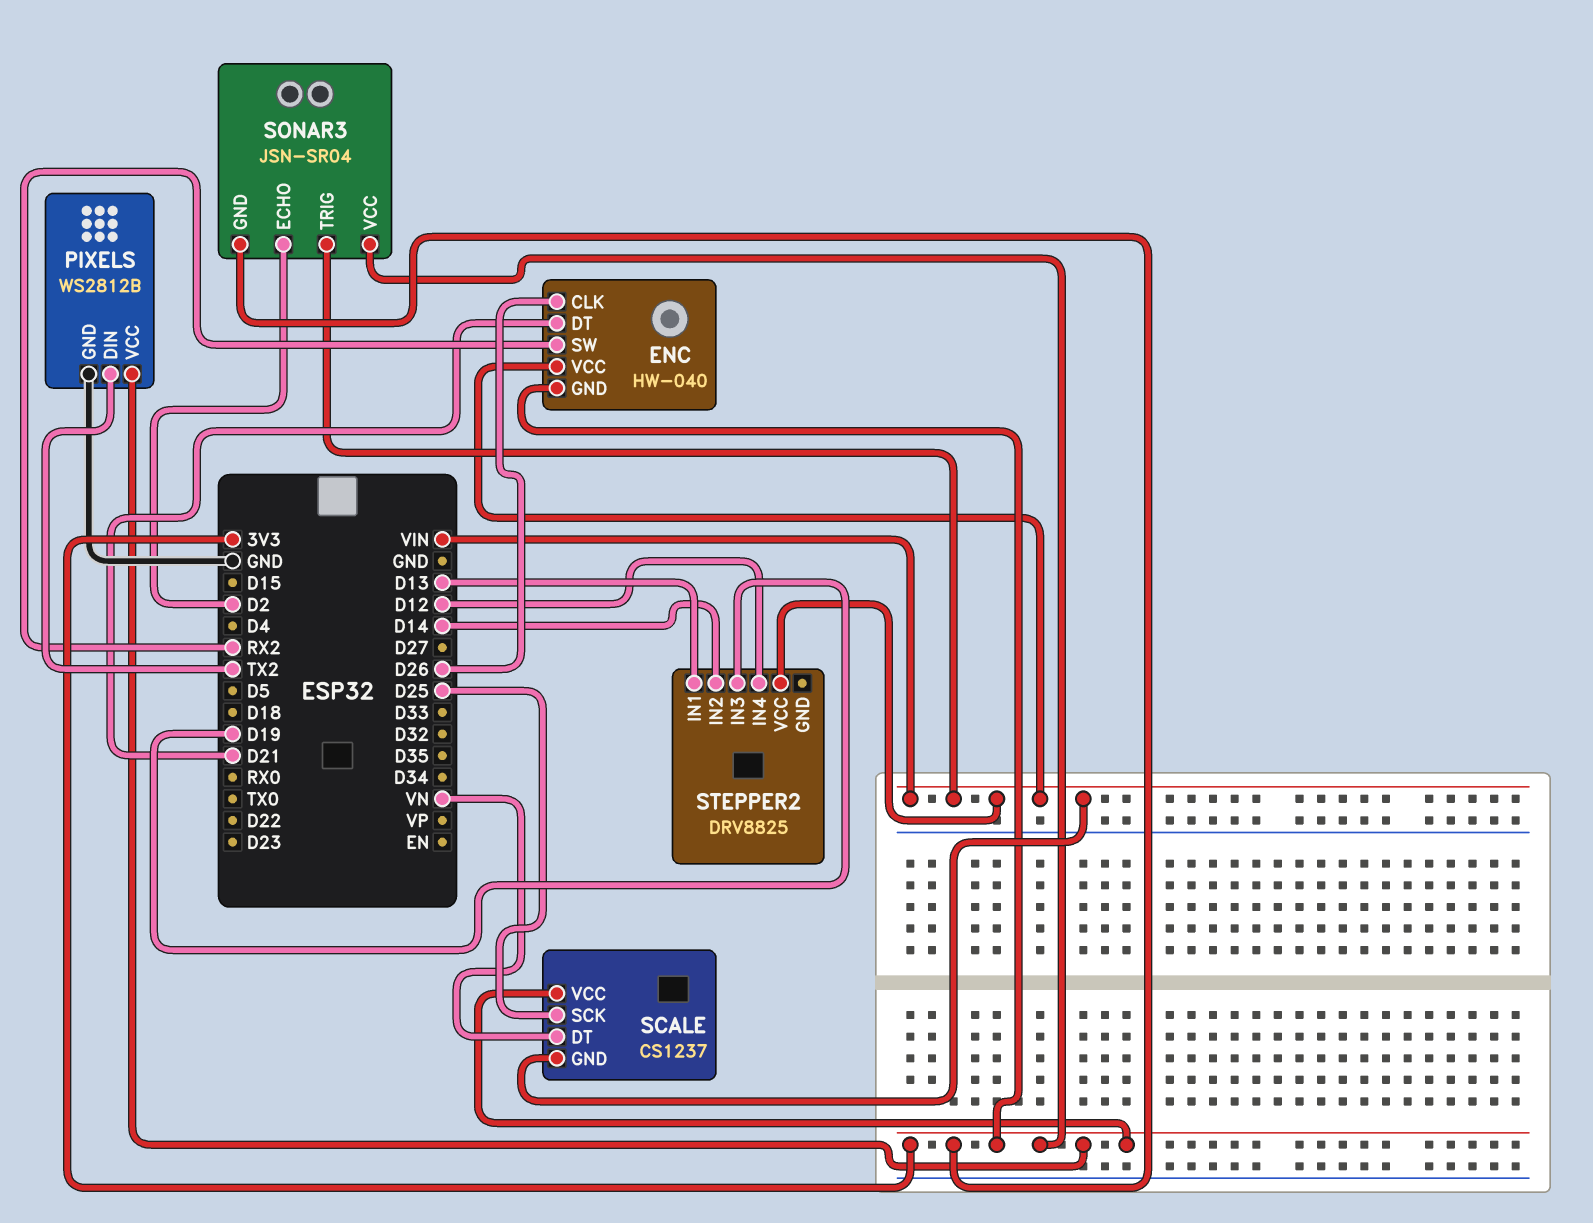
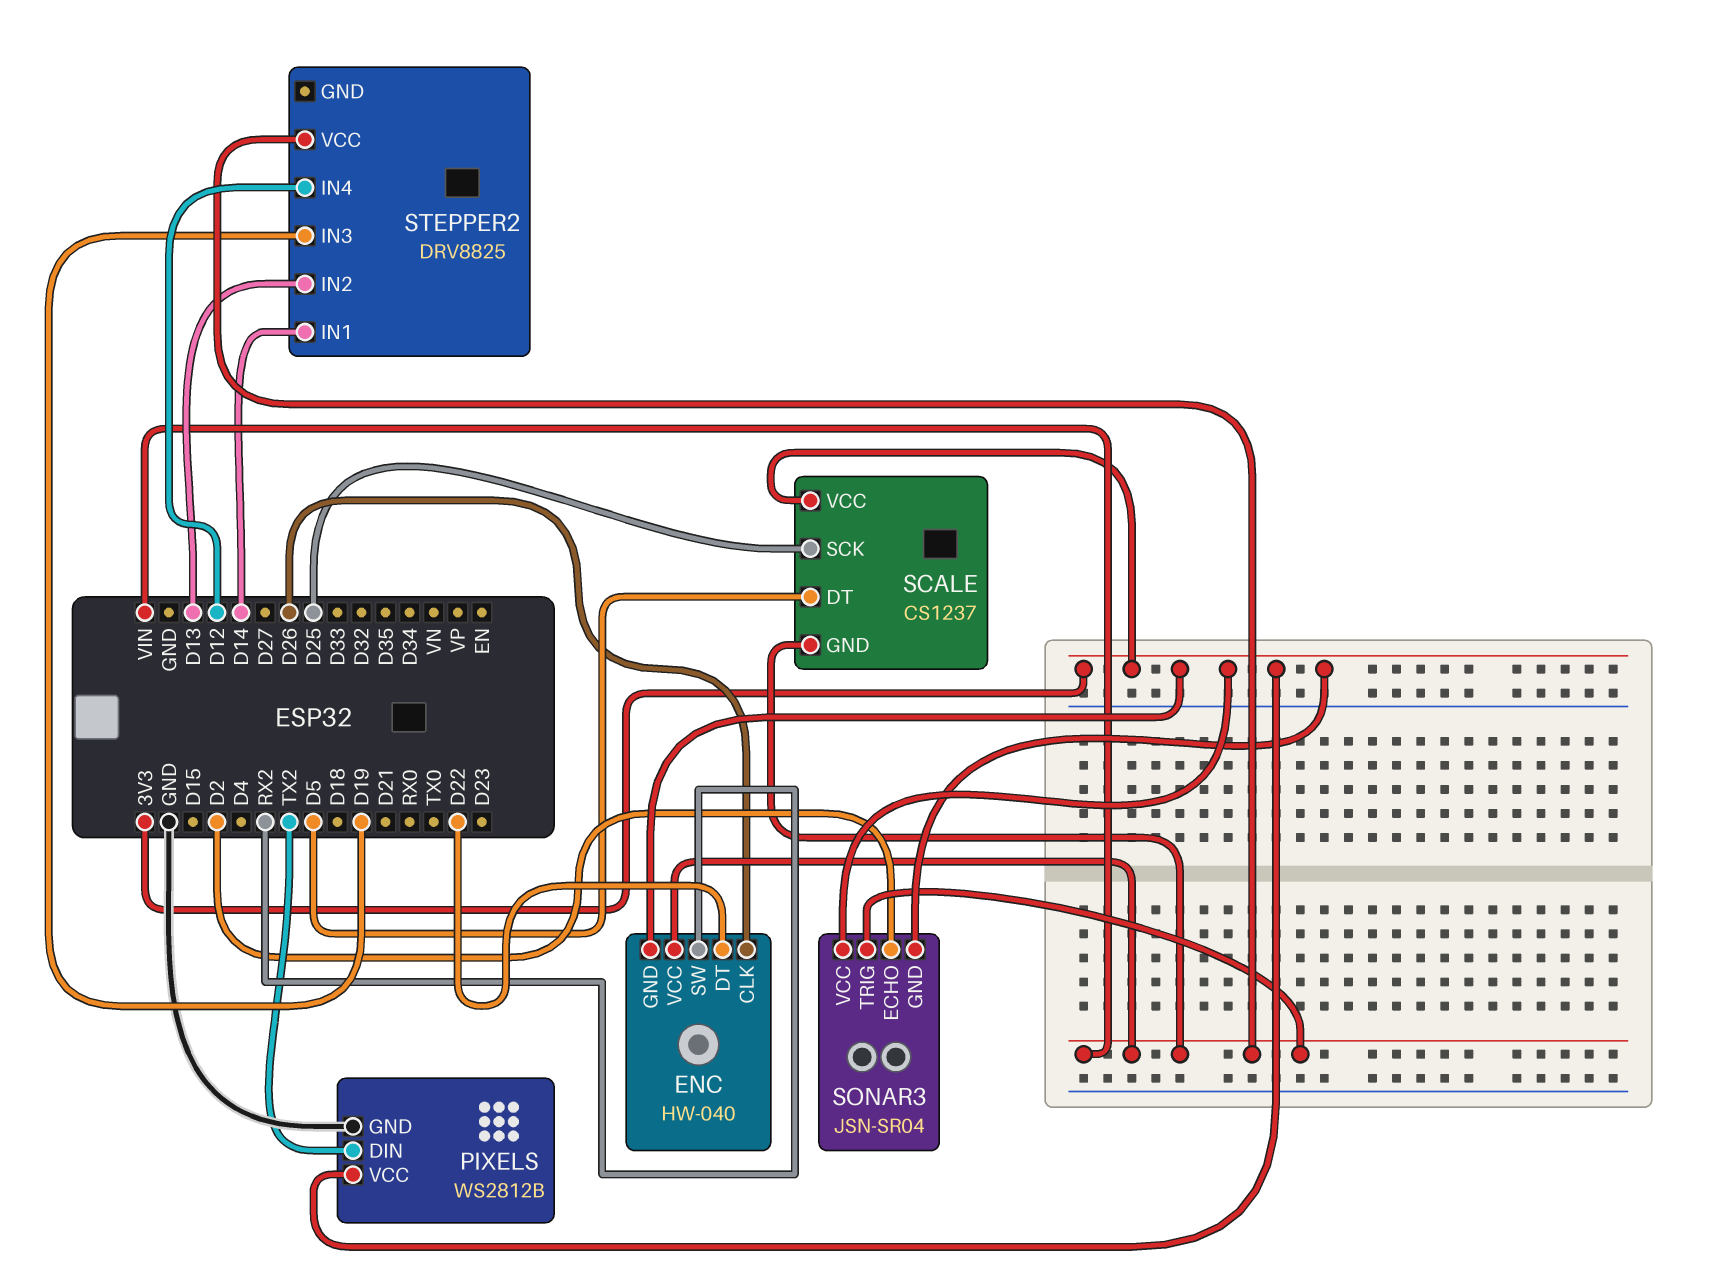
ENC pin DT: D21 -> D22
SCALE pin DT: VN -> D5
STEPPER2 pin IN1: D13 -> D14
STEPPER2 pin IN2: D14 -> D13

